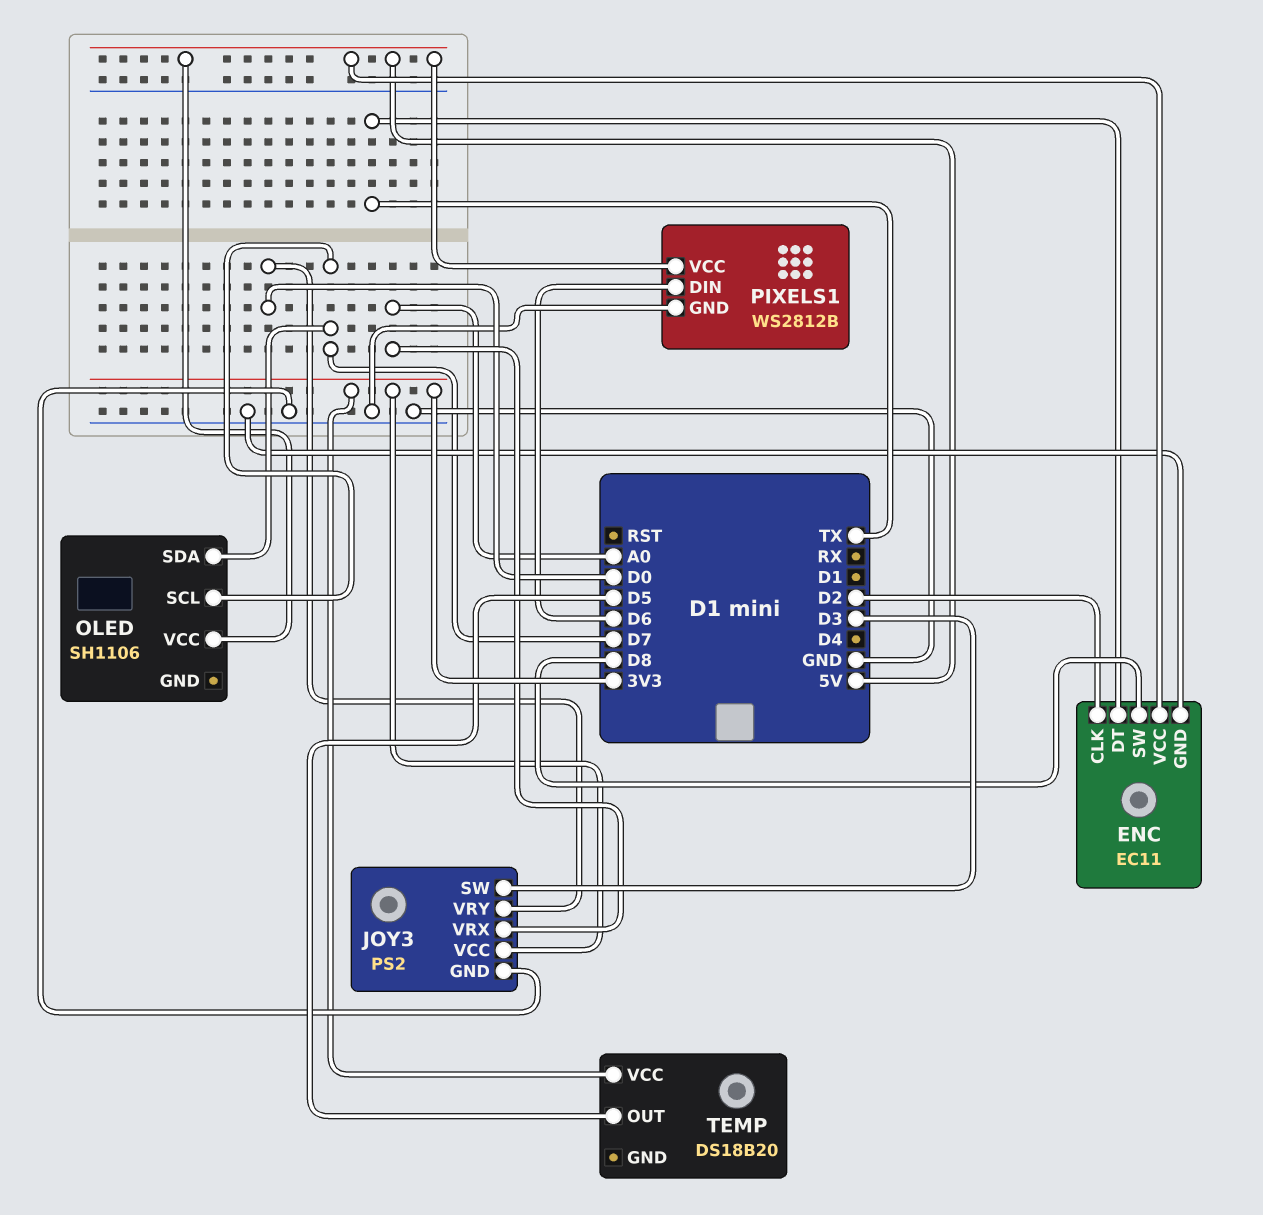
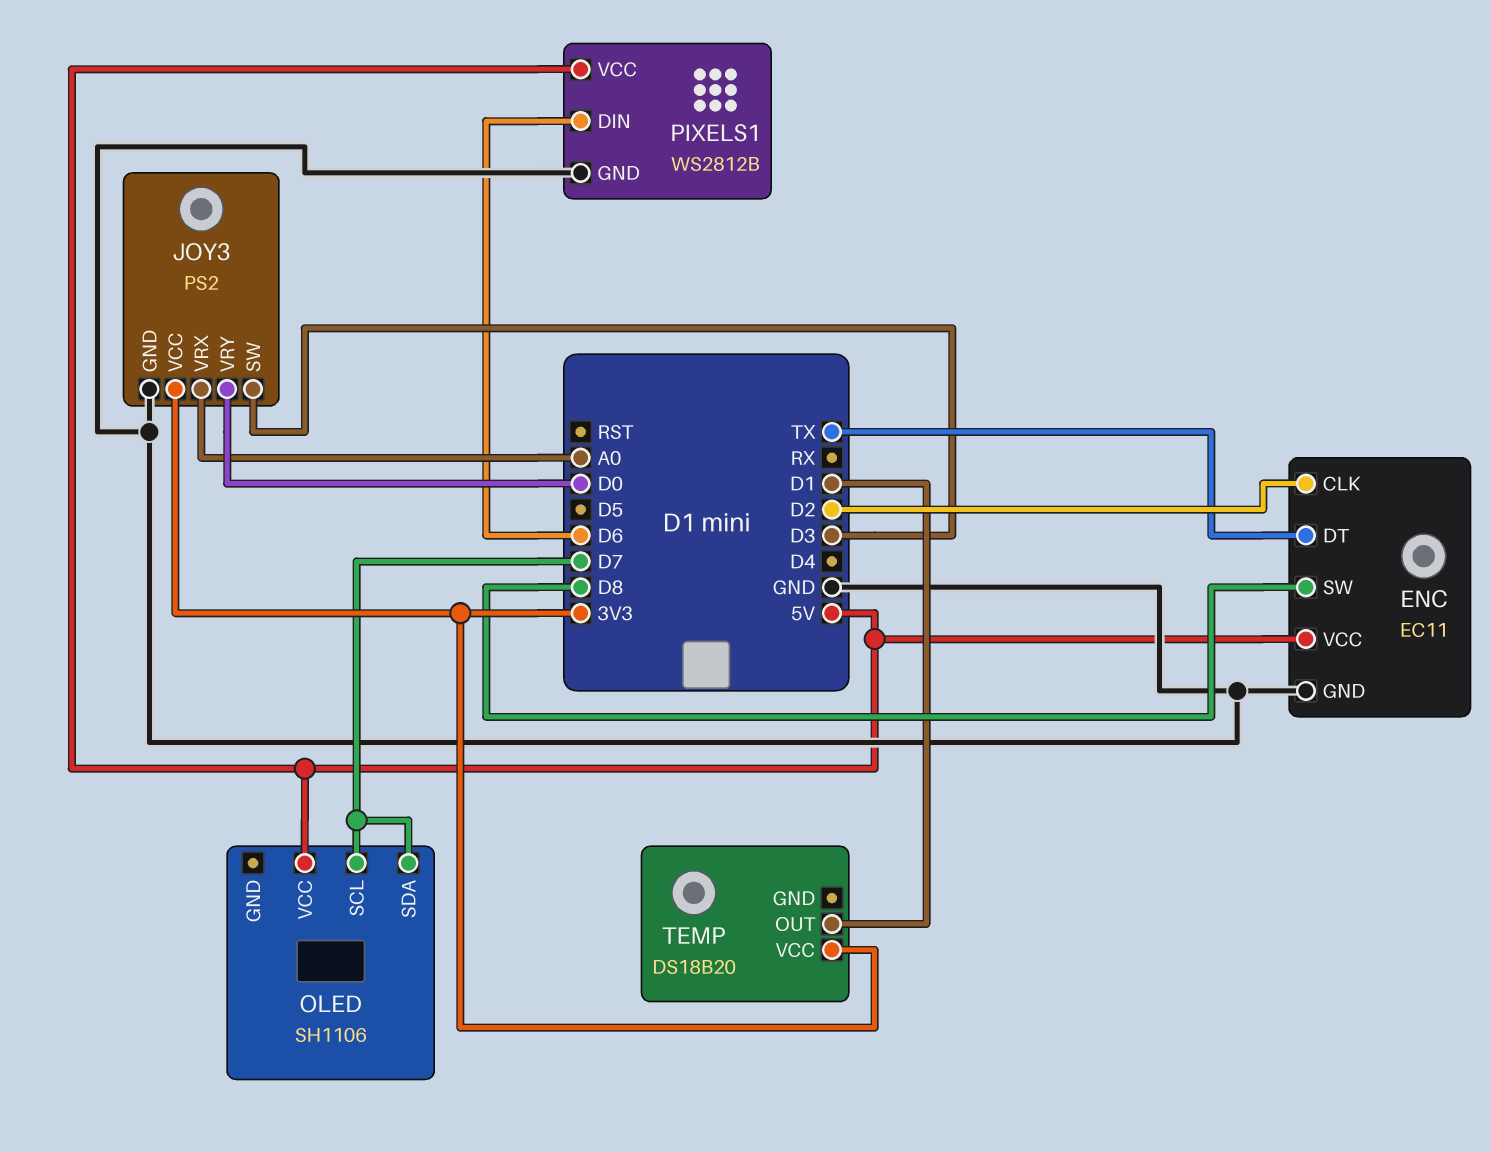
TEMP pin OUT: D5 -> D1

